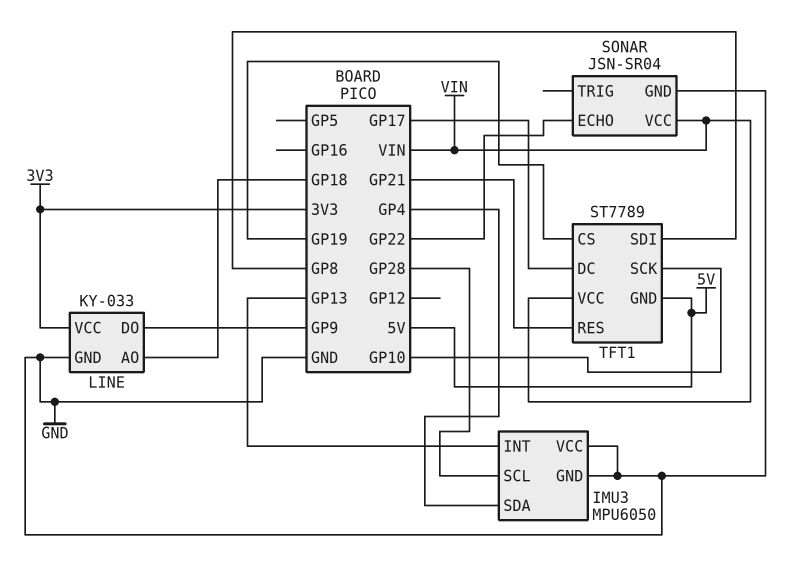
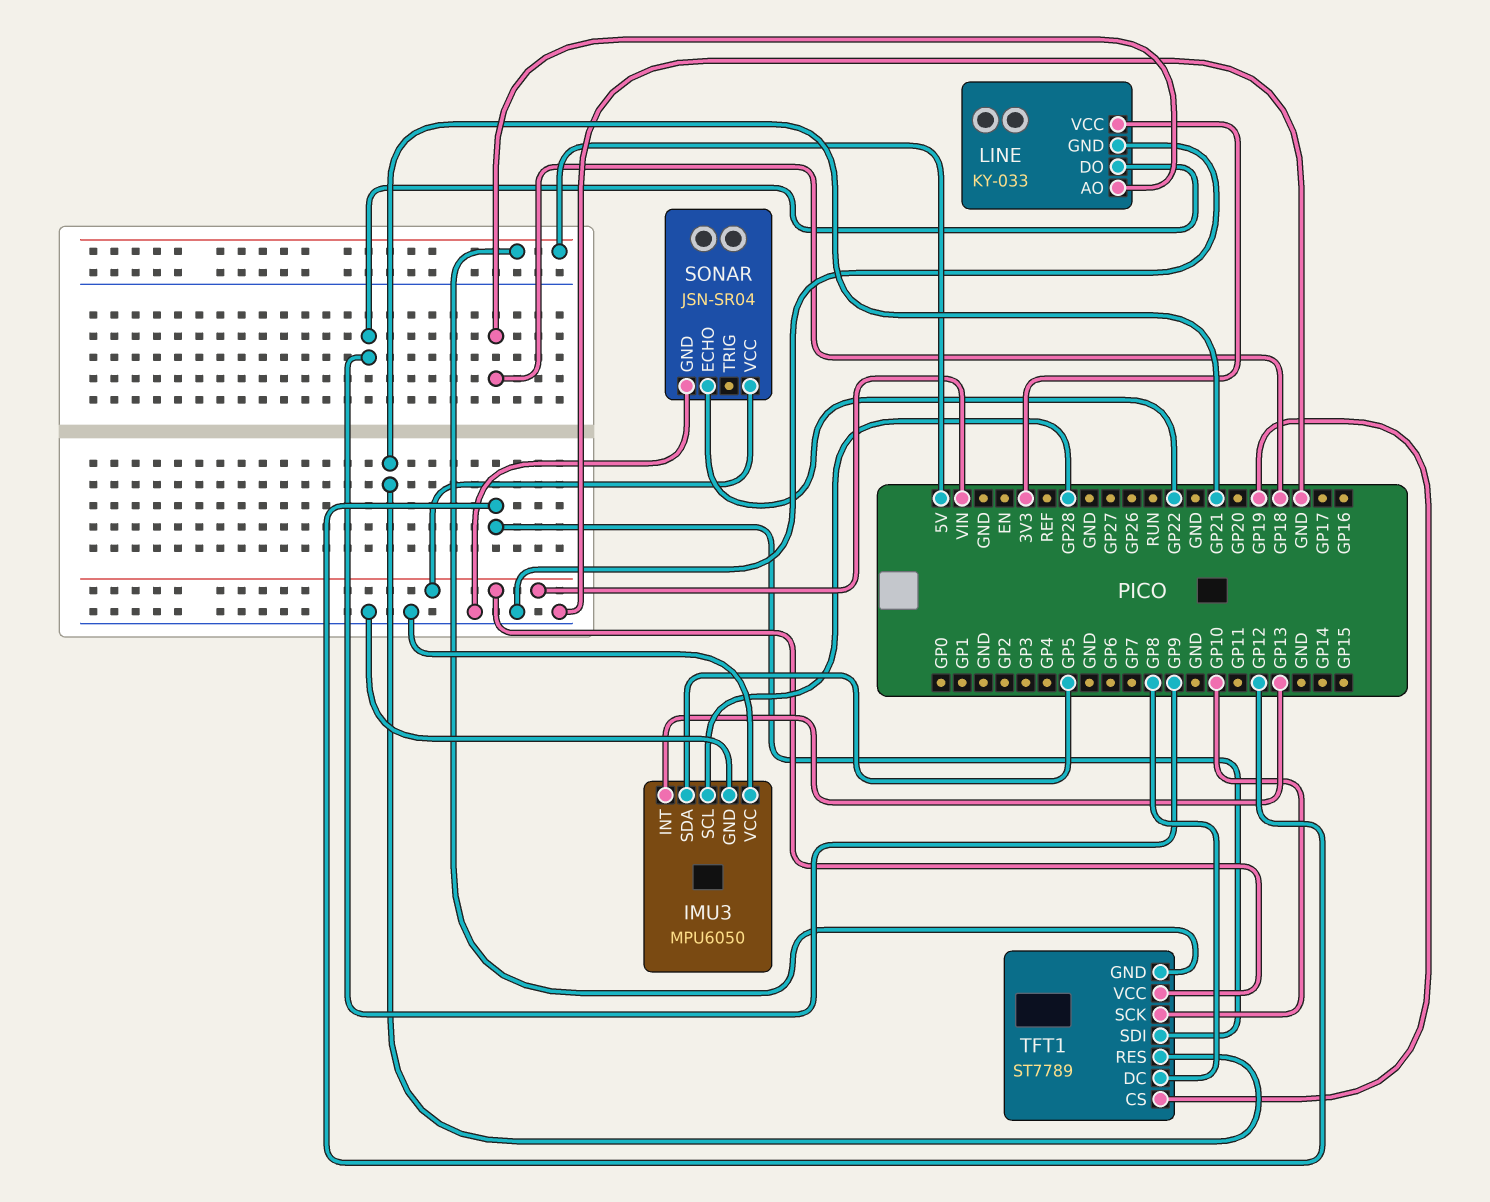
IMU3 pin SDA: GP4 -> GP5
TFT1 pin DC: GP17 -> GP8
TFT1 pin SDI: GP8 -> GP12

